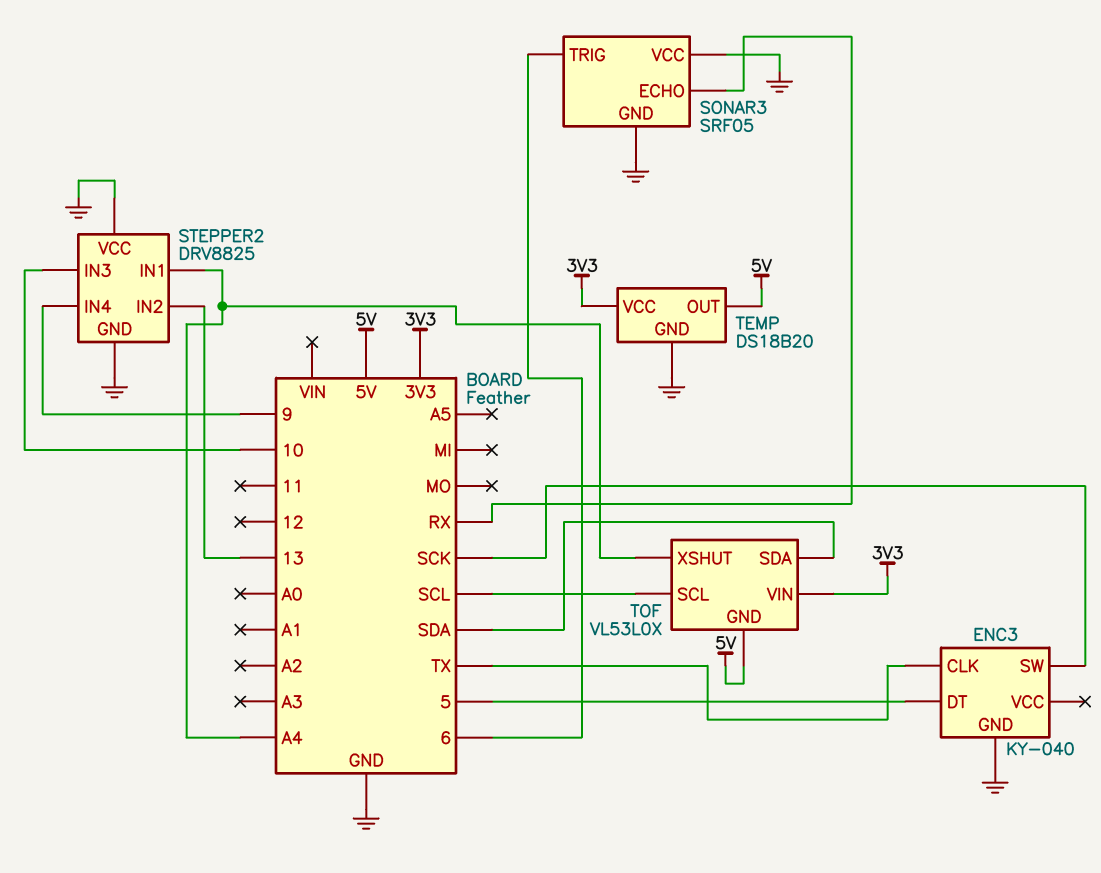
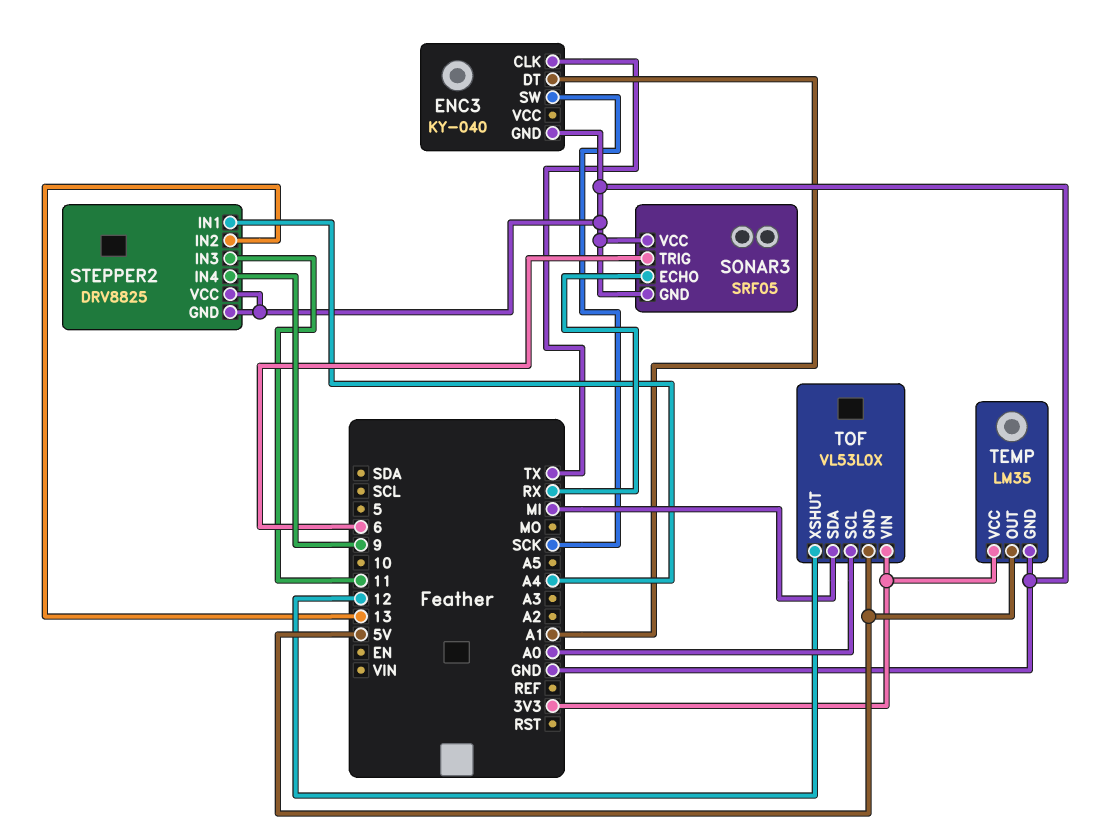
ENC3 pin DT: 5 -> A1
STEPPER2 pin IN3: 10 -> 11
TEMP: DS18B20 -> LM35
TOF pin SCL: SCL -> A0
TOF pin SDA: SDA -> MI
TOF pin XSHUT: A4 -> 12

